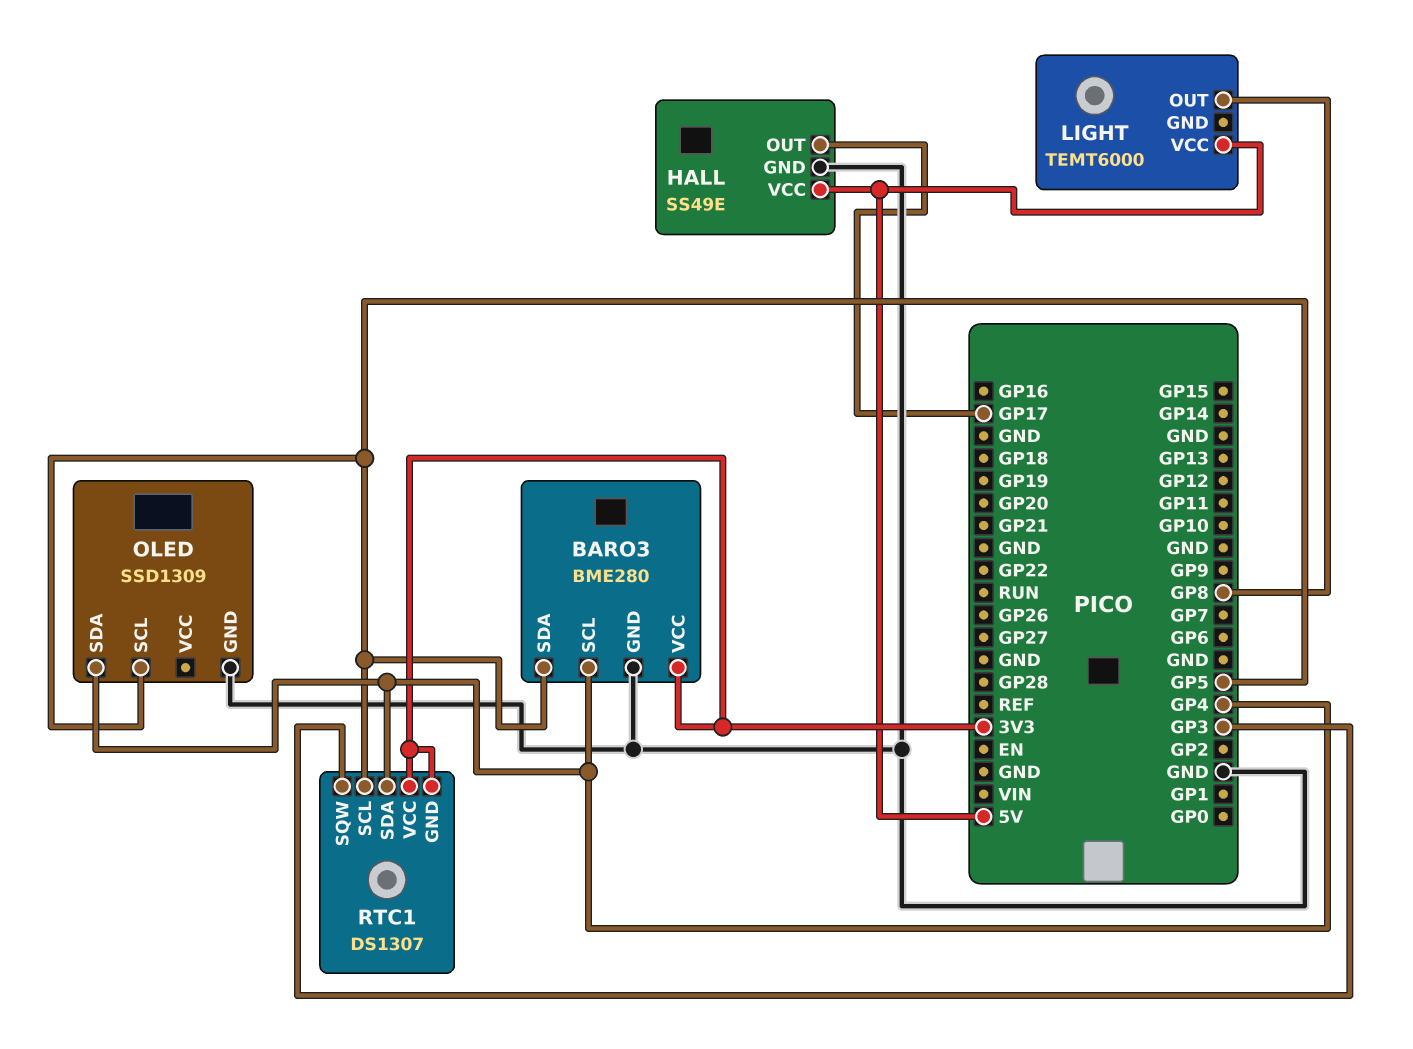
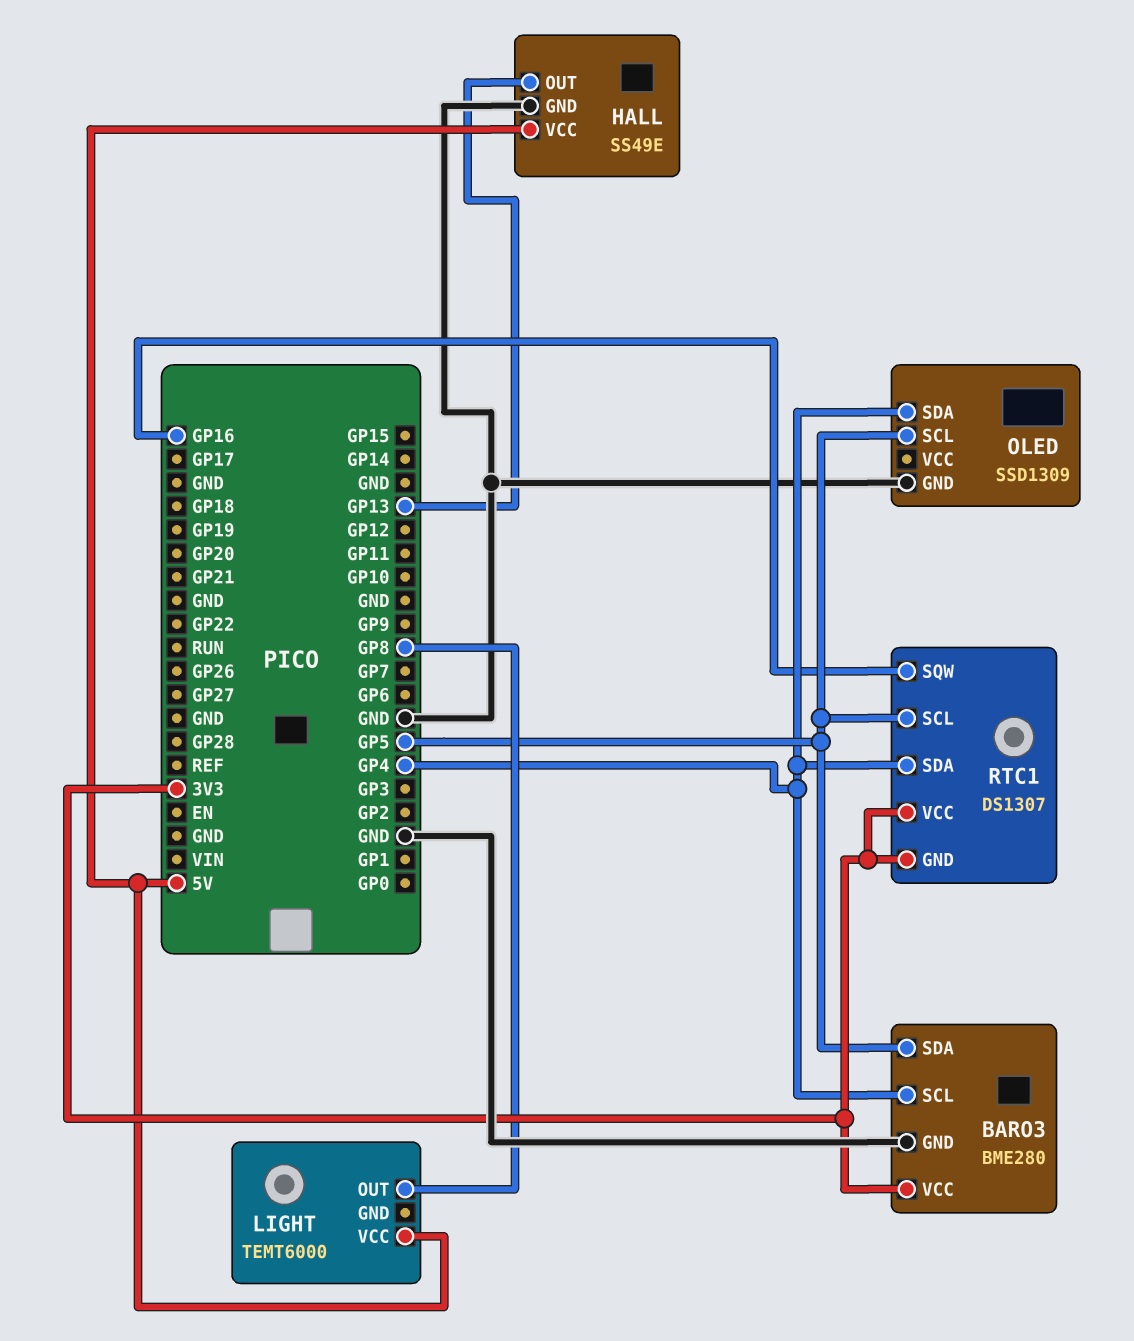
HALL pin OUT: GP17 -> GP13
RTC1 pin SQW: GP3 -> GP16

